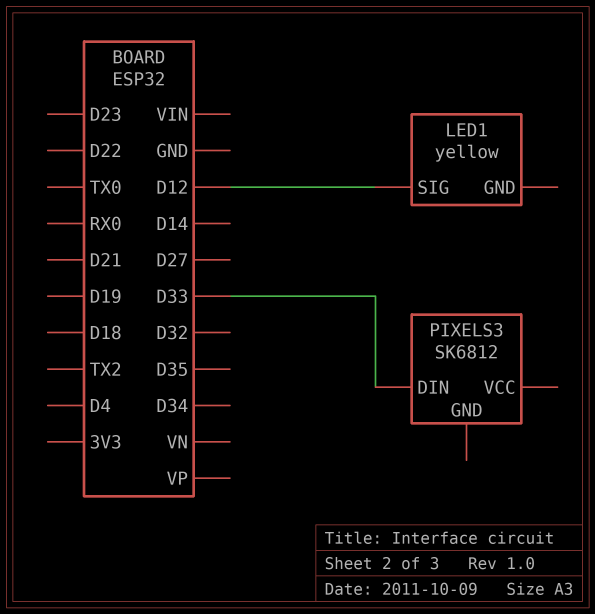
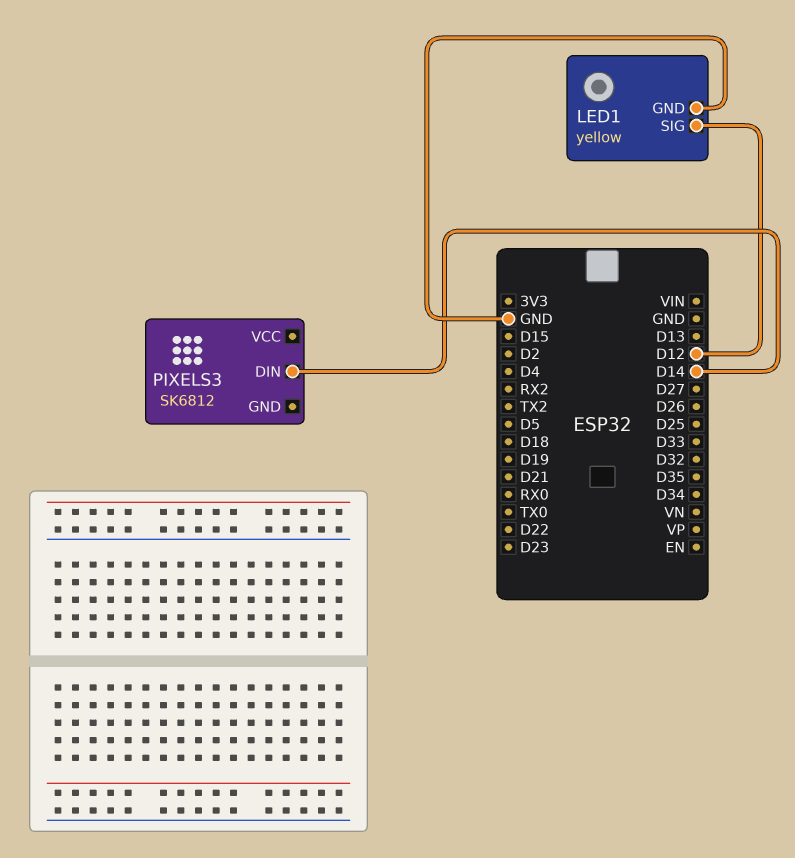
LED1 pin GND: none -> GND
PIXELS3 pin DIN: D33 -> D14

